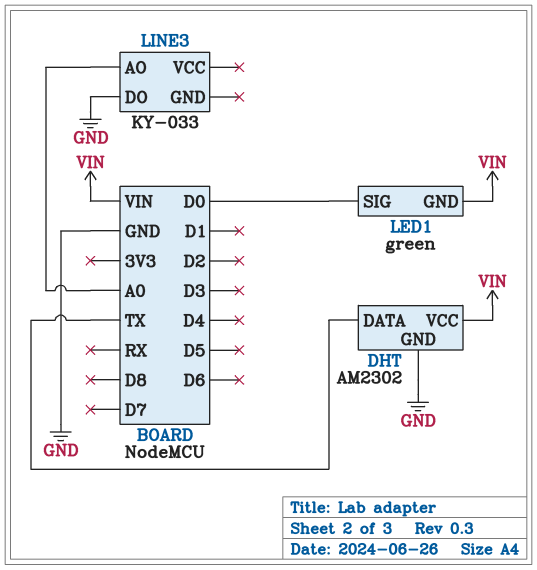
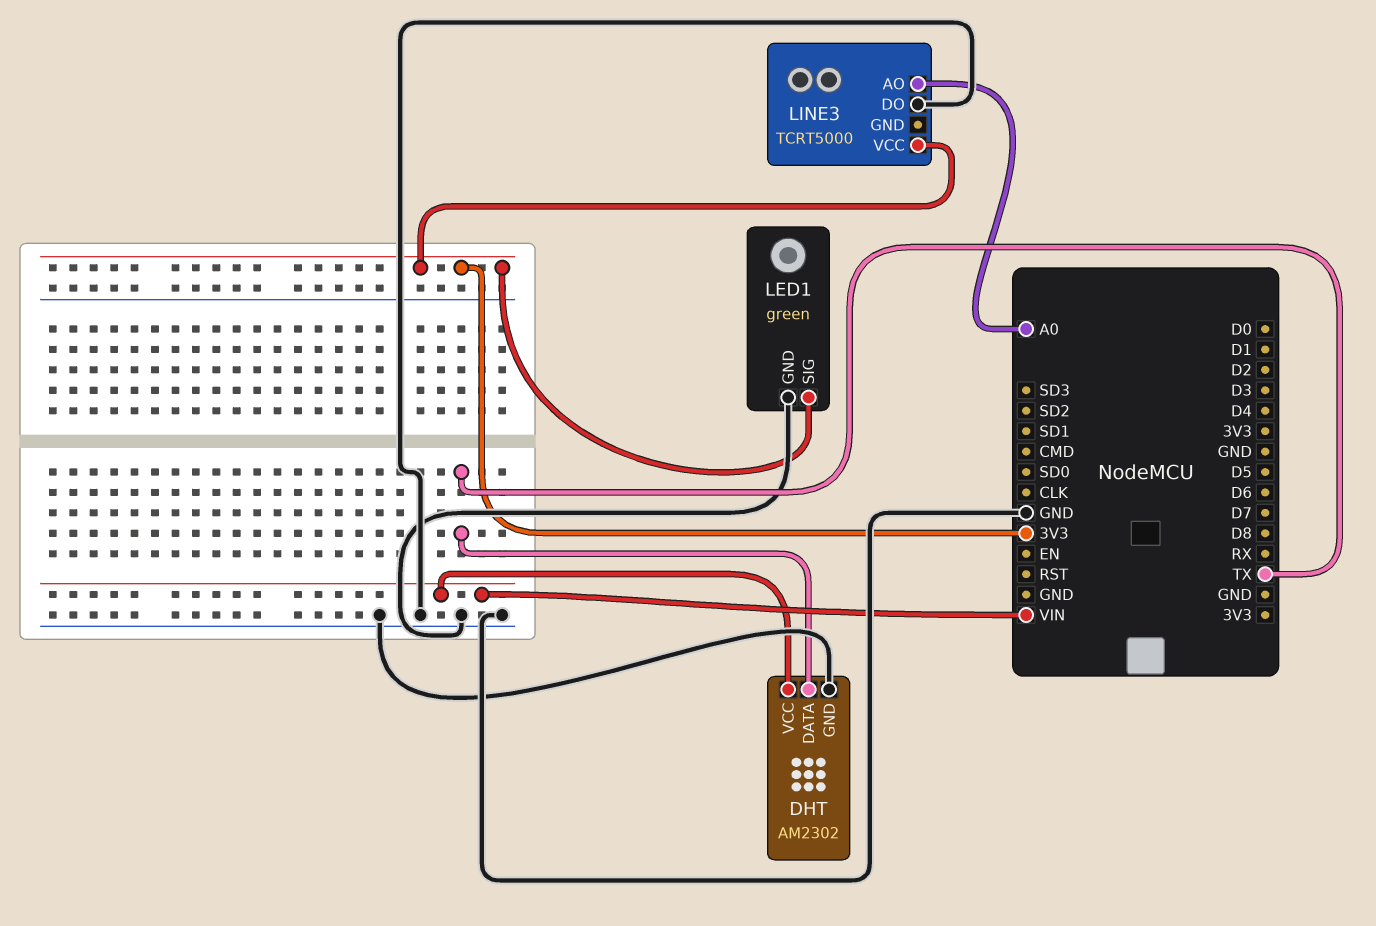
LED1 pin GND: VIN -> GND
LED1 pin SIG: D0 -> 3V3
LINE3: KY-033 -> TCRT5000
LINE3 pin VCC: none -> 3V3

